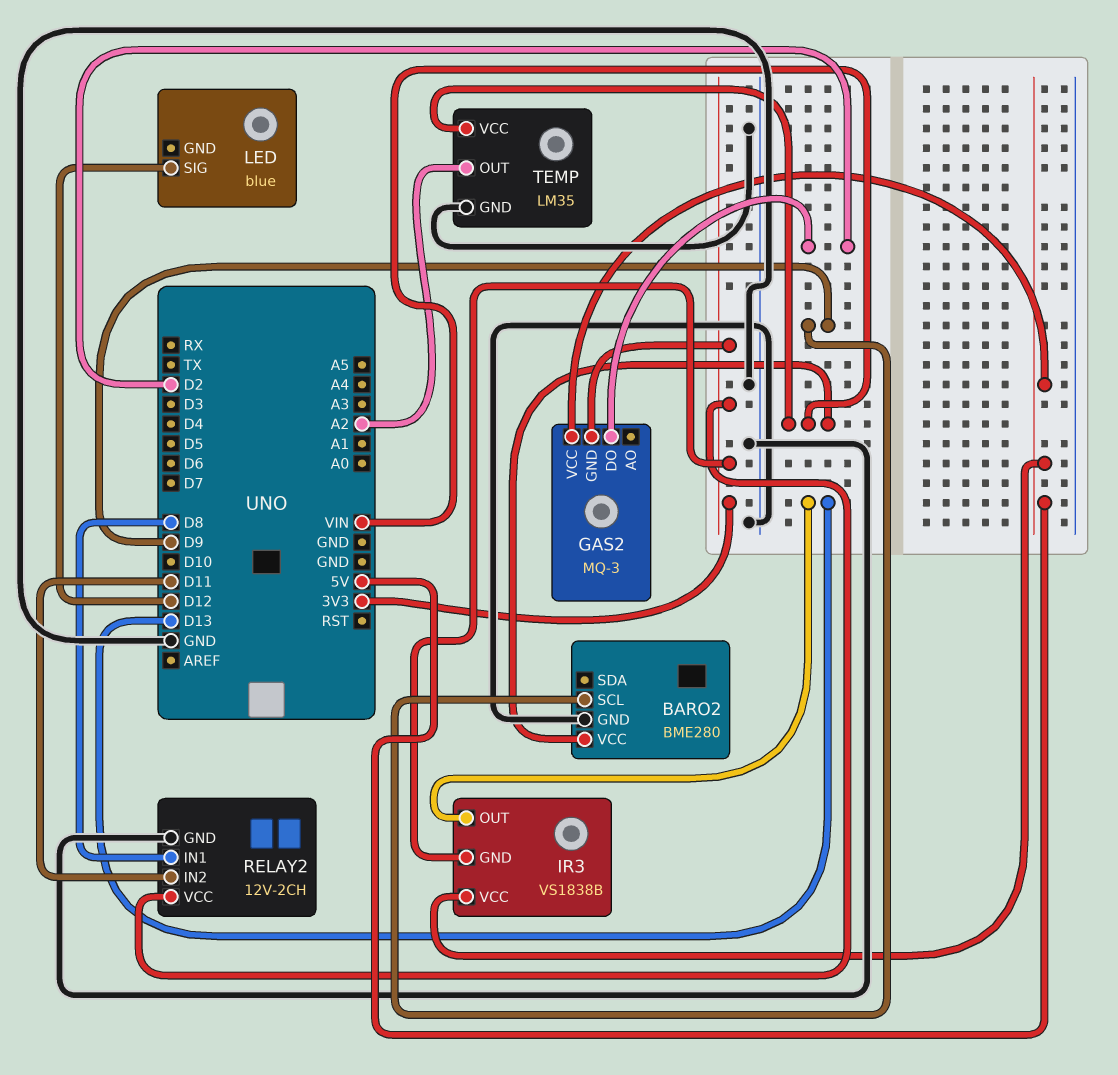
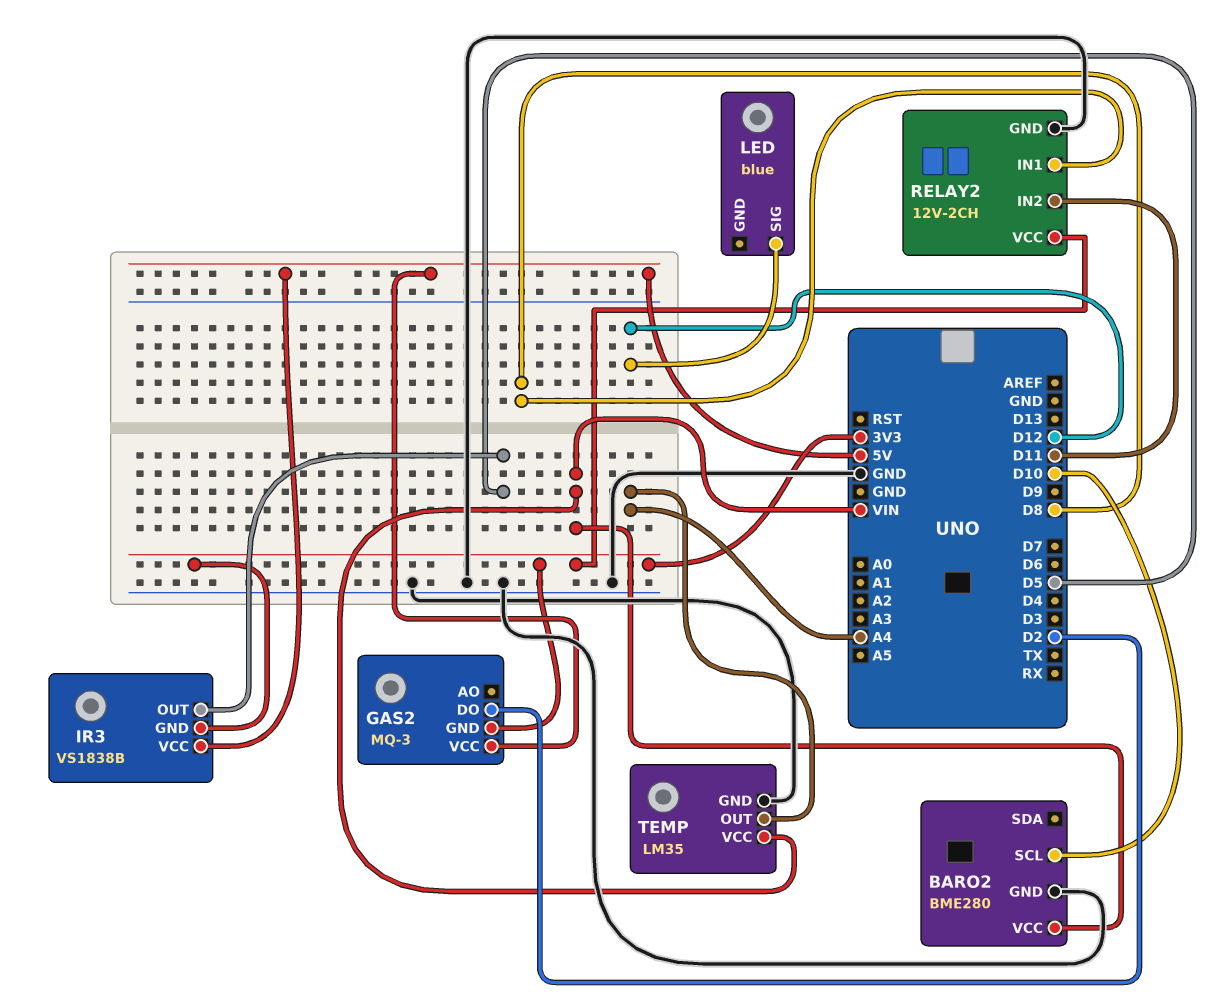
BARO2 pin SCL: D9 -> D10
IR3 pin OUT: D13 -> D5
TEMP pin OUT: A2 -> A4

